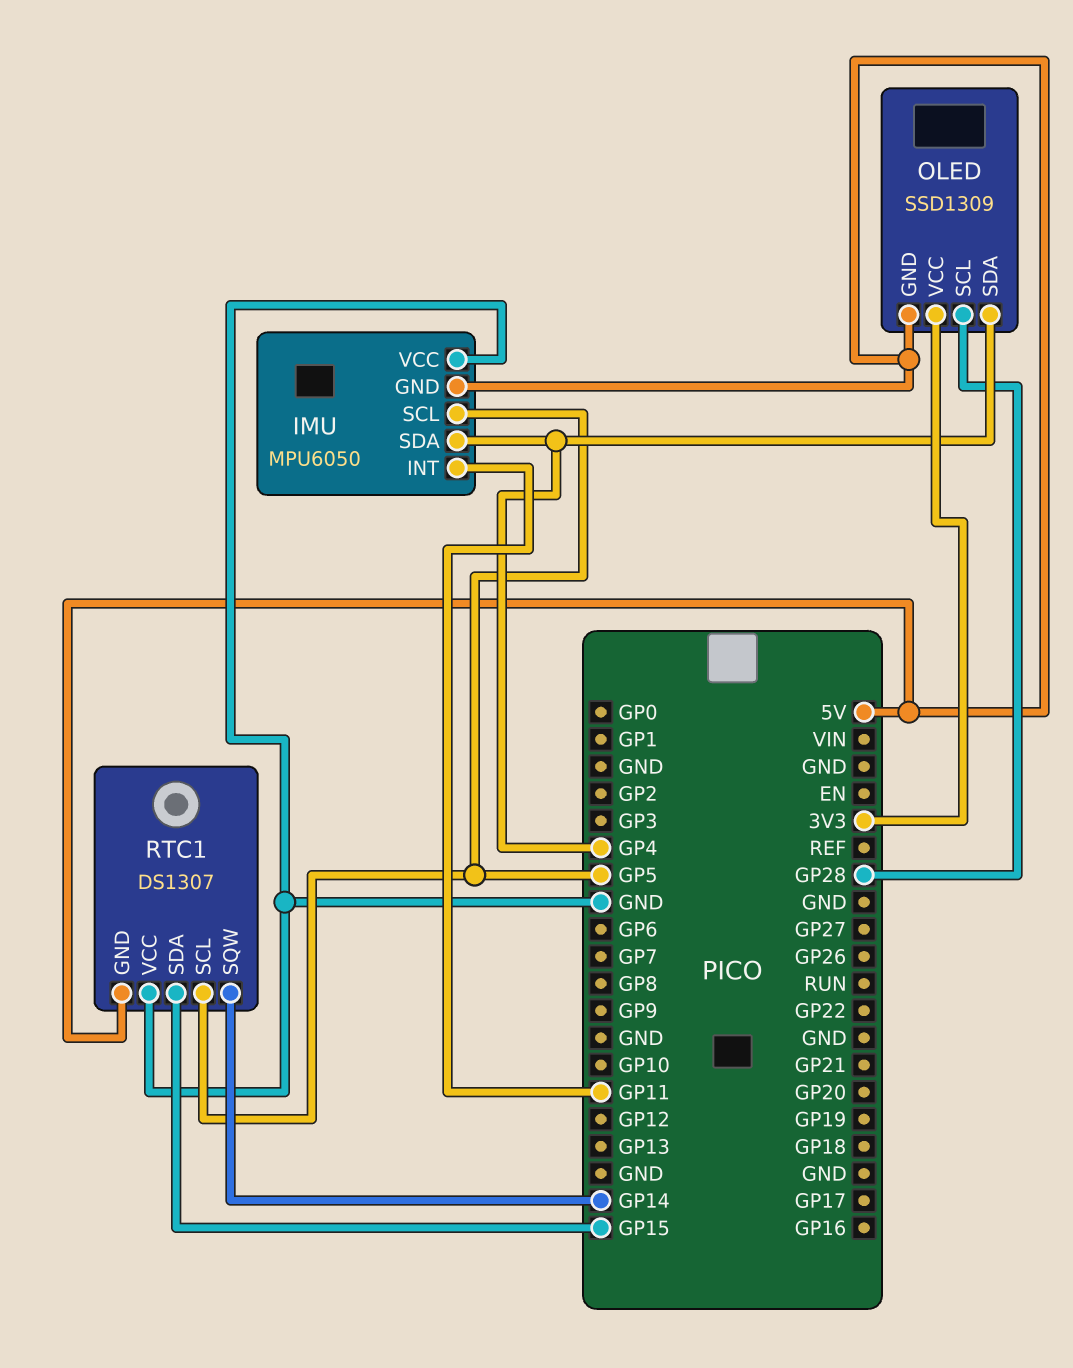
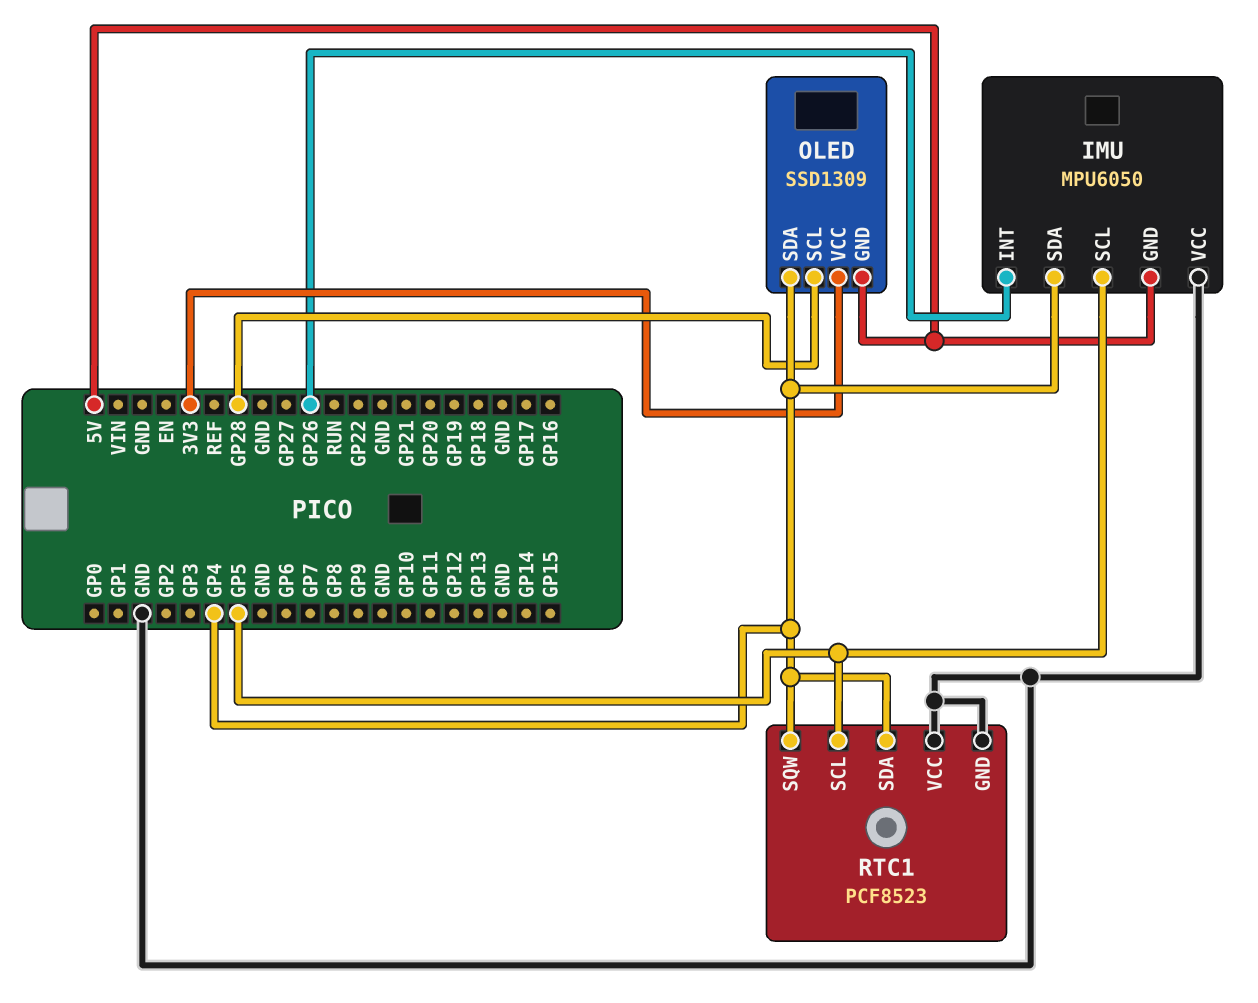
IMU pin INT: GP11 -> GP26
RTC1: DS1307 -> PCF8523
RTC1 pin GND: 5V -> GND
RTC1 pin SDA: GP15 -> GP4
RTC1 pin SQW: GP14 -> GP4

